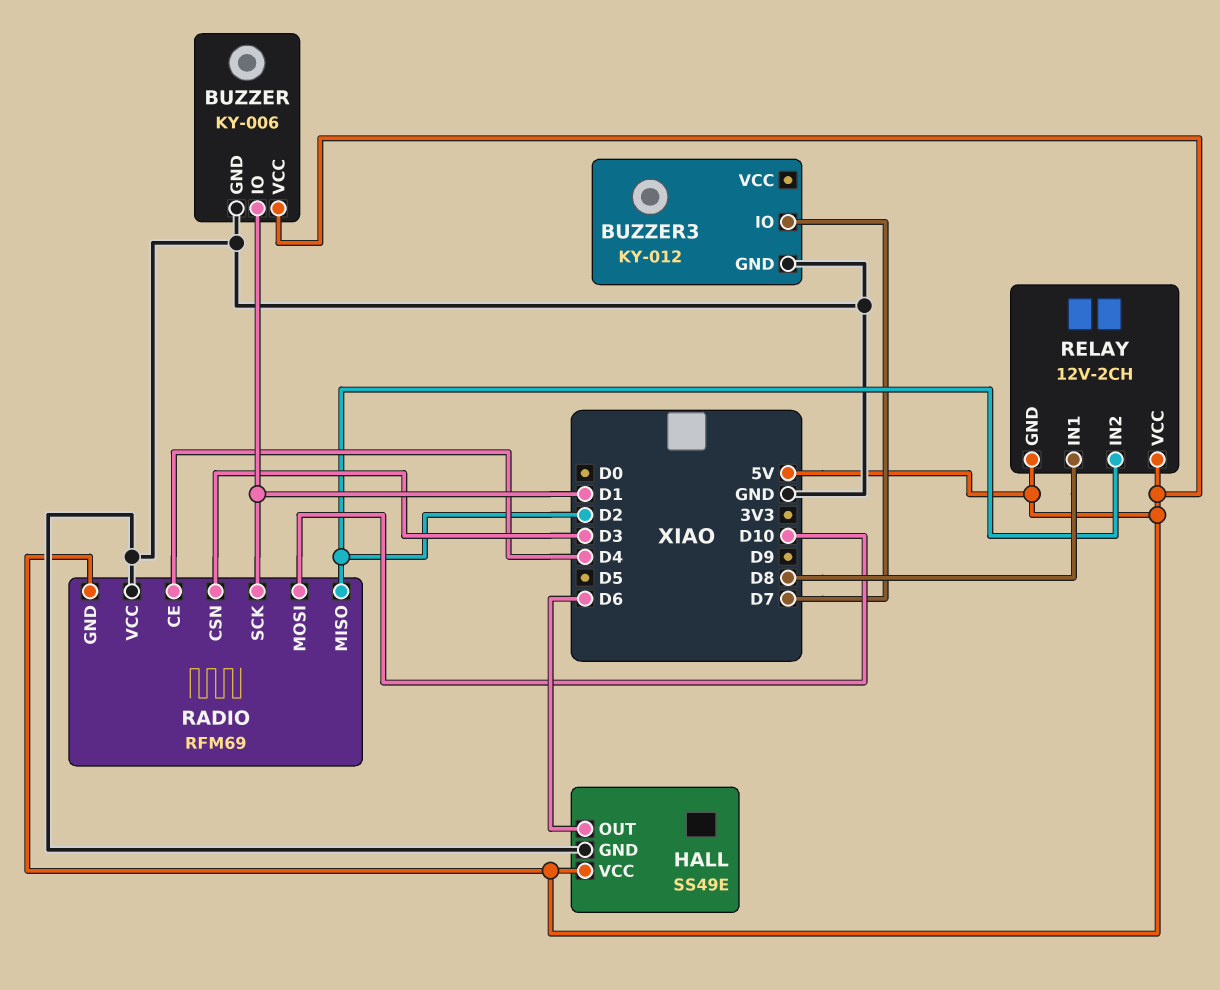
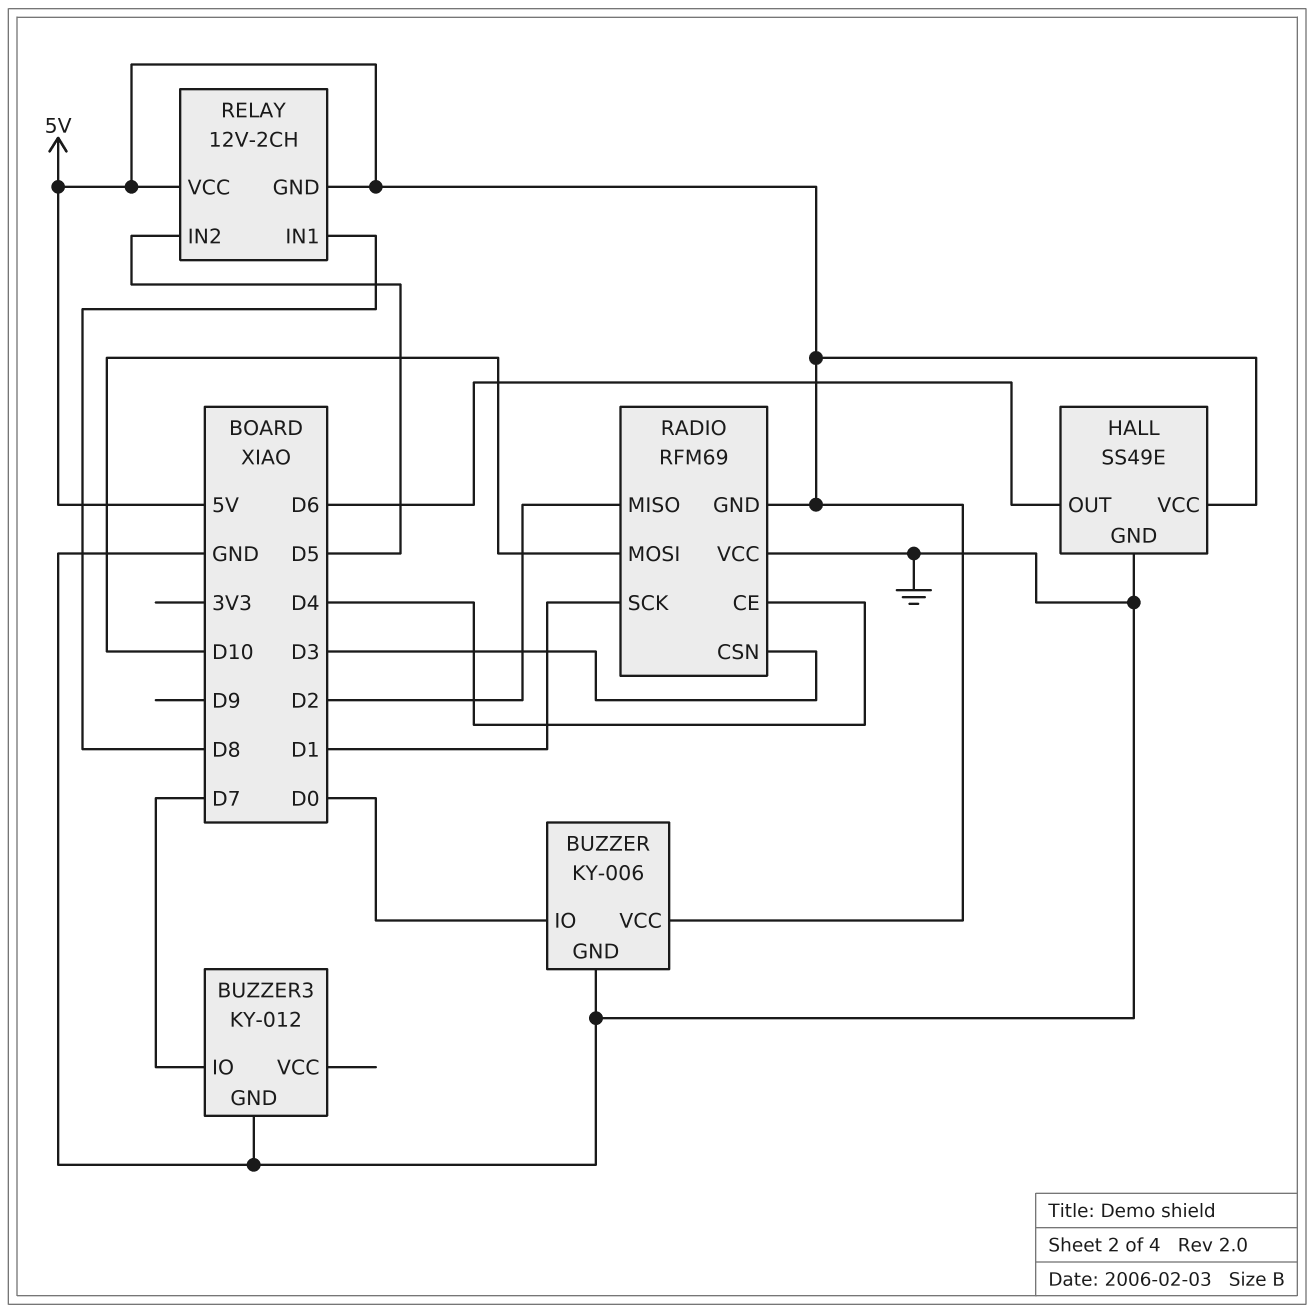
BUZZER pin IO: D1 -> D0
RELAY pin IN2: D2 -> D5

